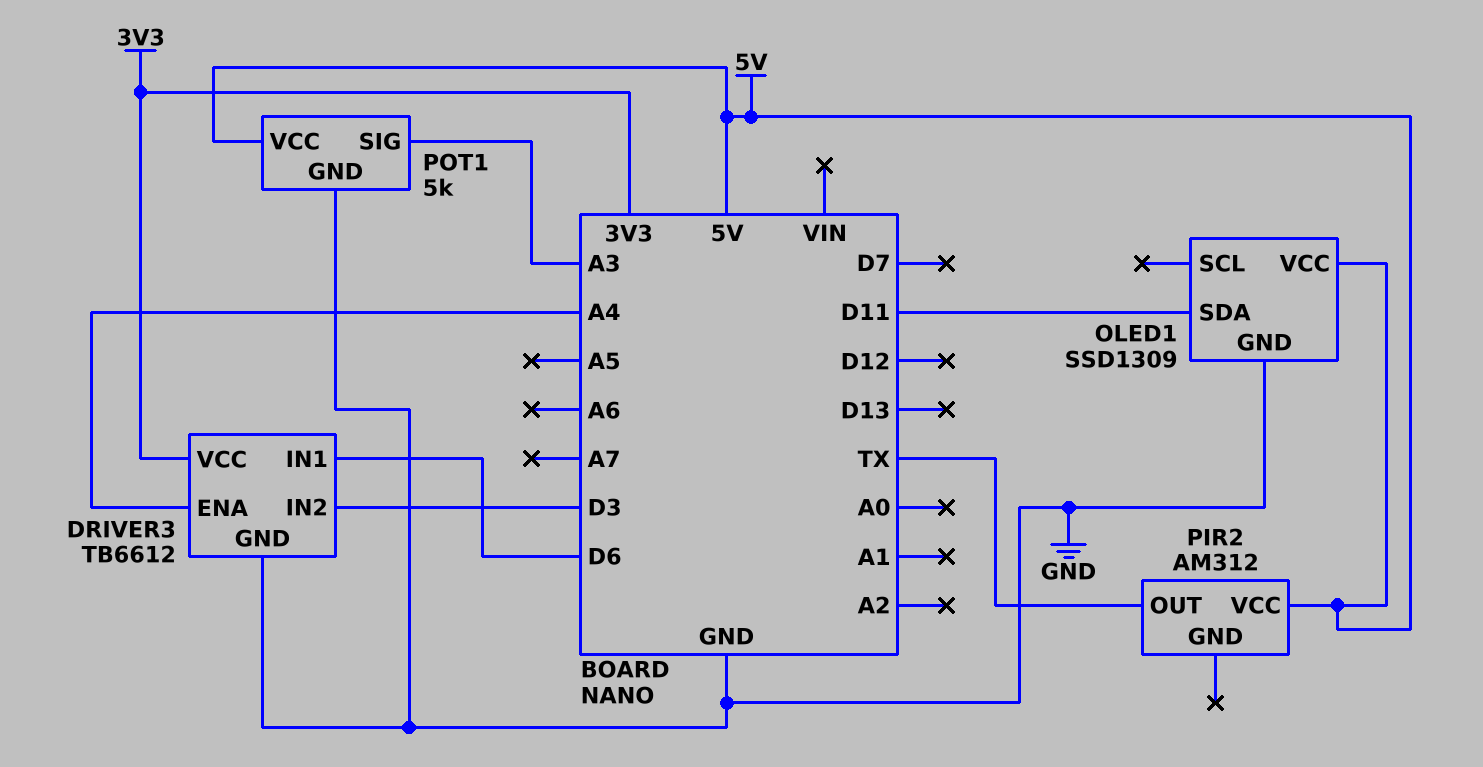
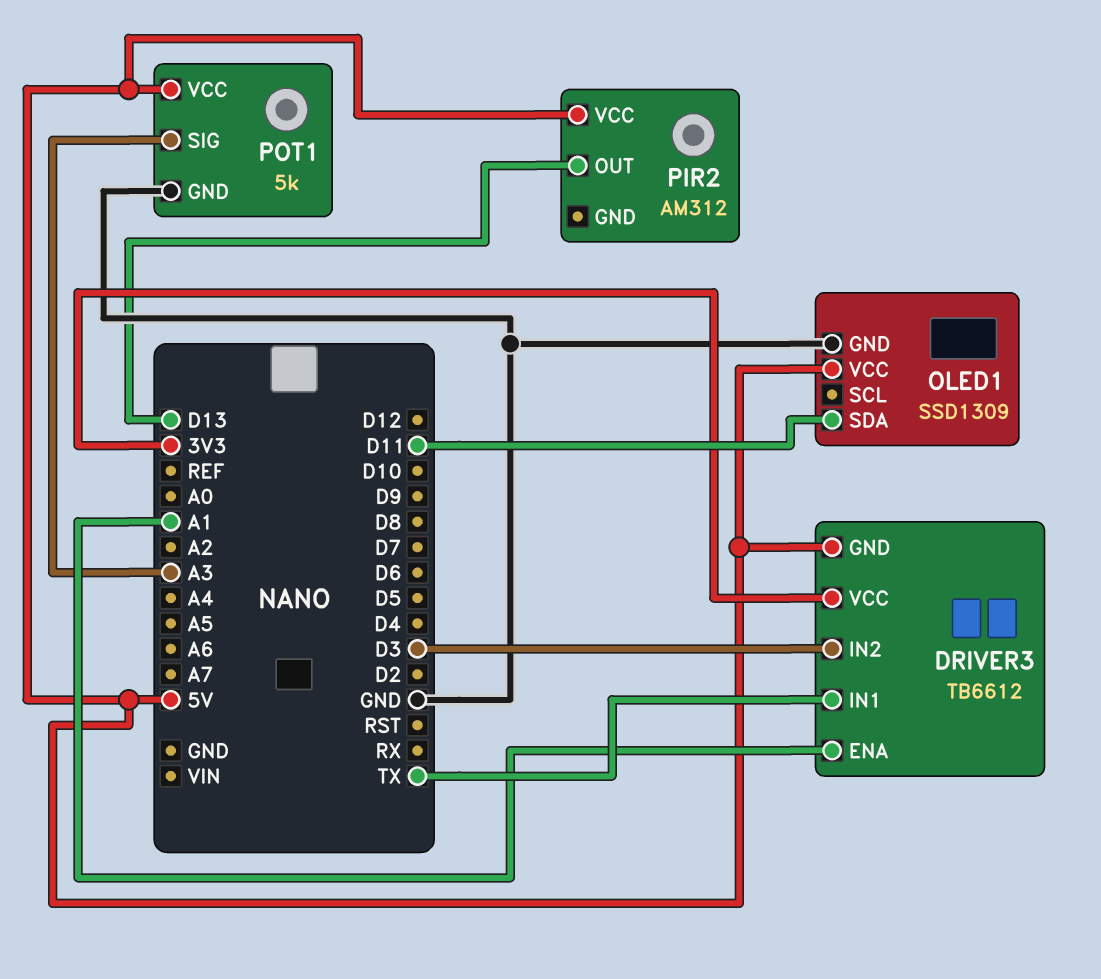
DRIVER3 pin ENA: A4 -> A1
DRIVER3 pin GND: GND -> 5V
DRIVER3 pin IN1: D6 -> TX
PIR2 pin OUT: TX -> D13

